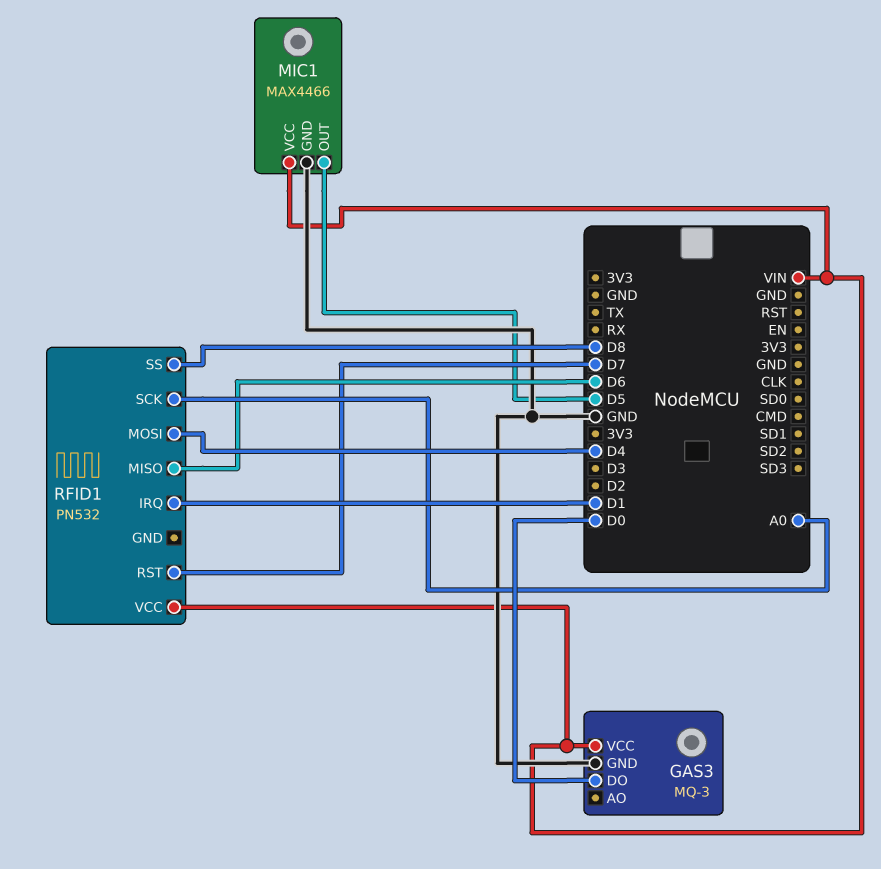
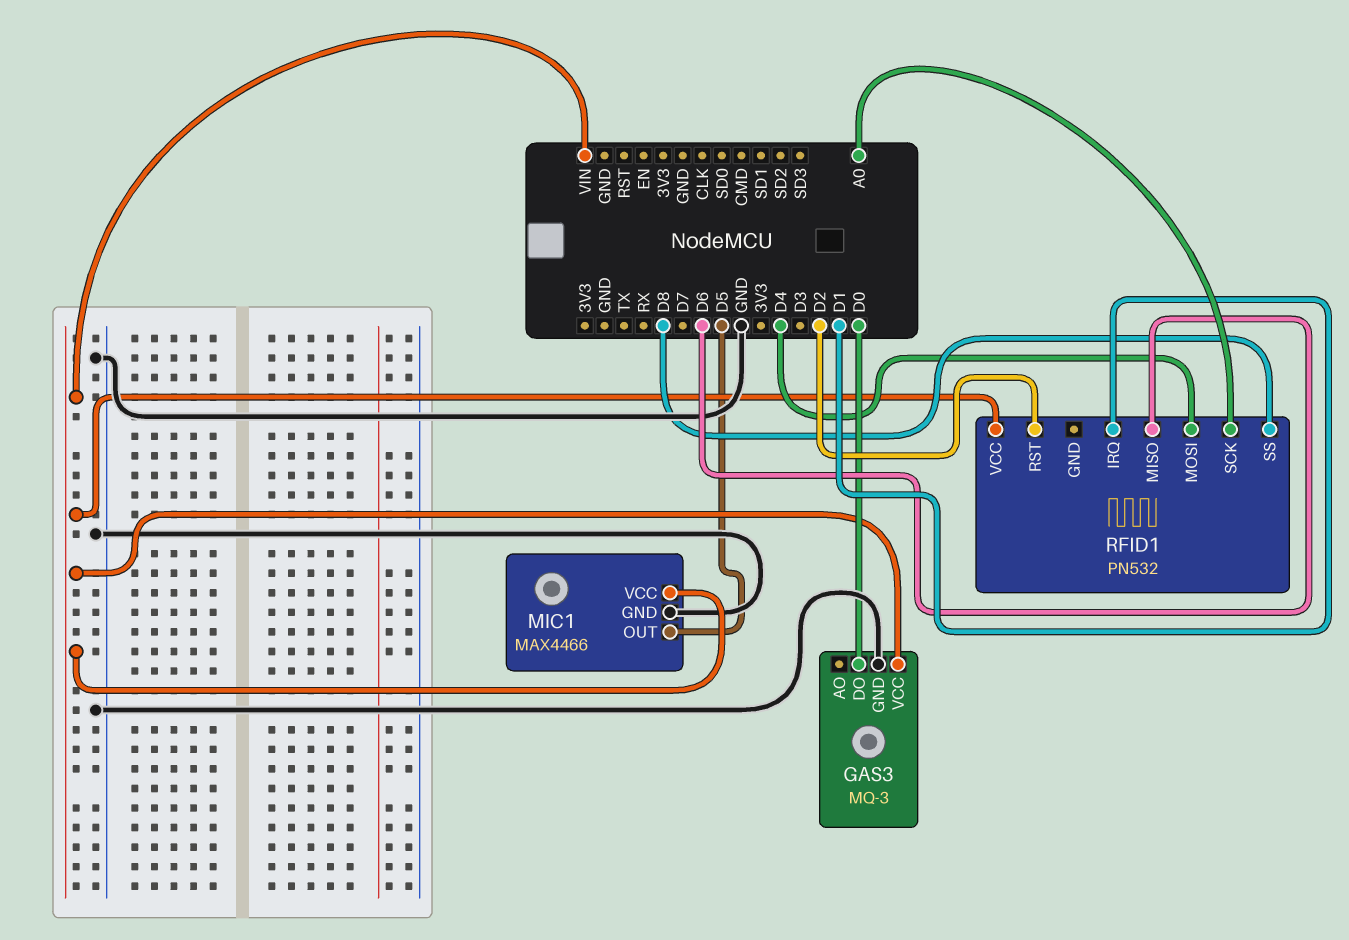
RFID1 pin RST: D7 -> D2

